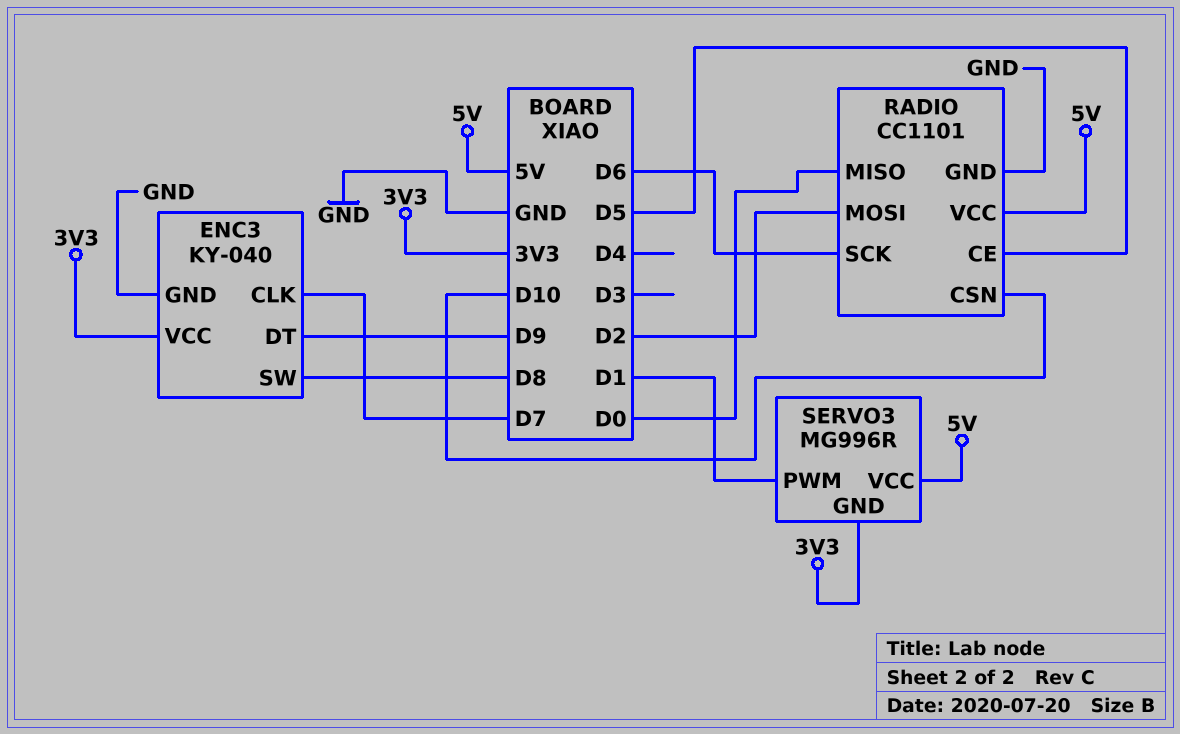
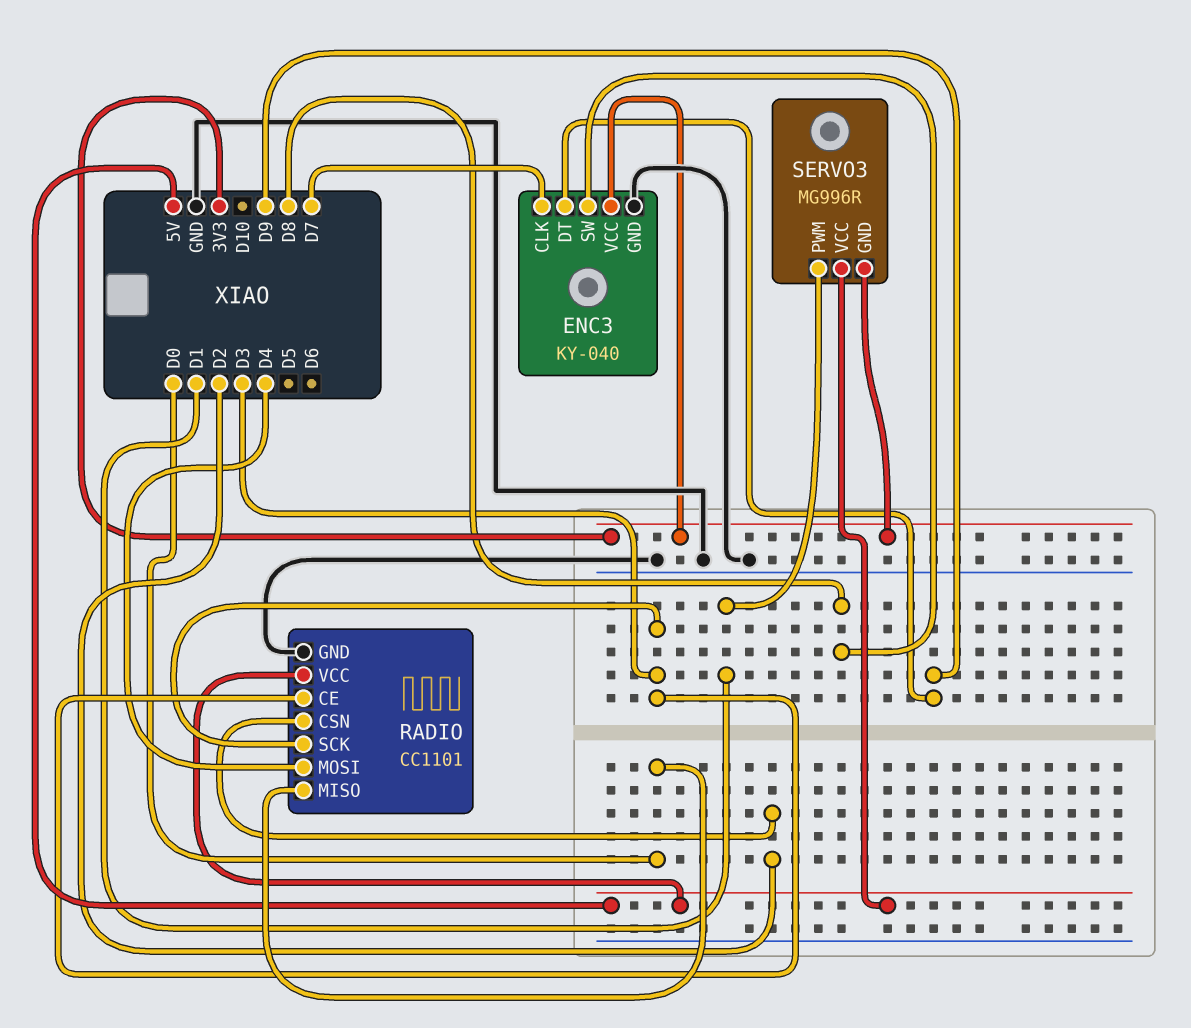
RADIO pin CE: D5 -> D3
RADIO pin CSN: D10 -> D2
RADIO pin MOSI: D2 -> D4
RADIO pin SCK: D6 -> D3

